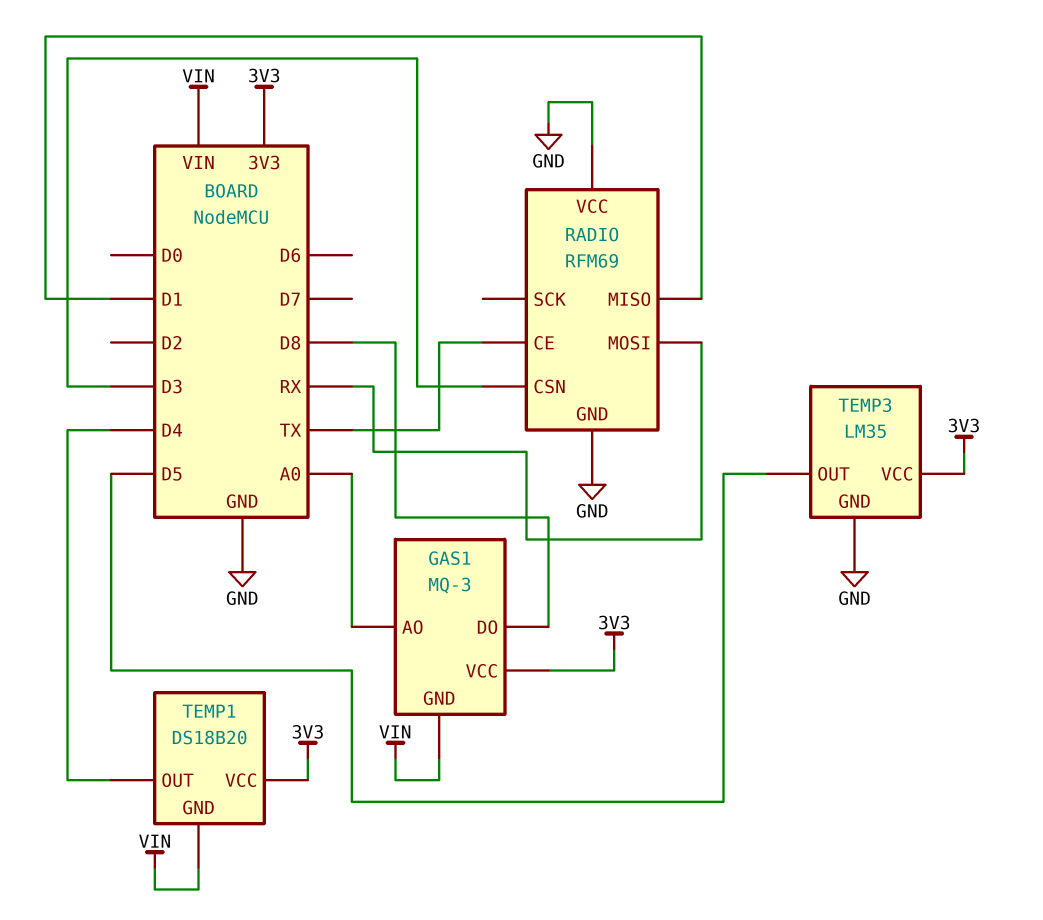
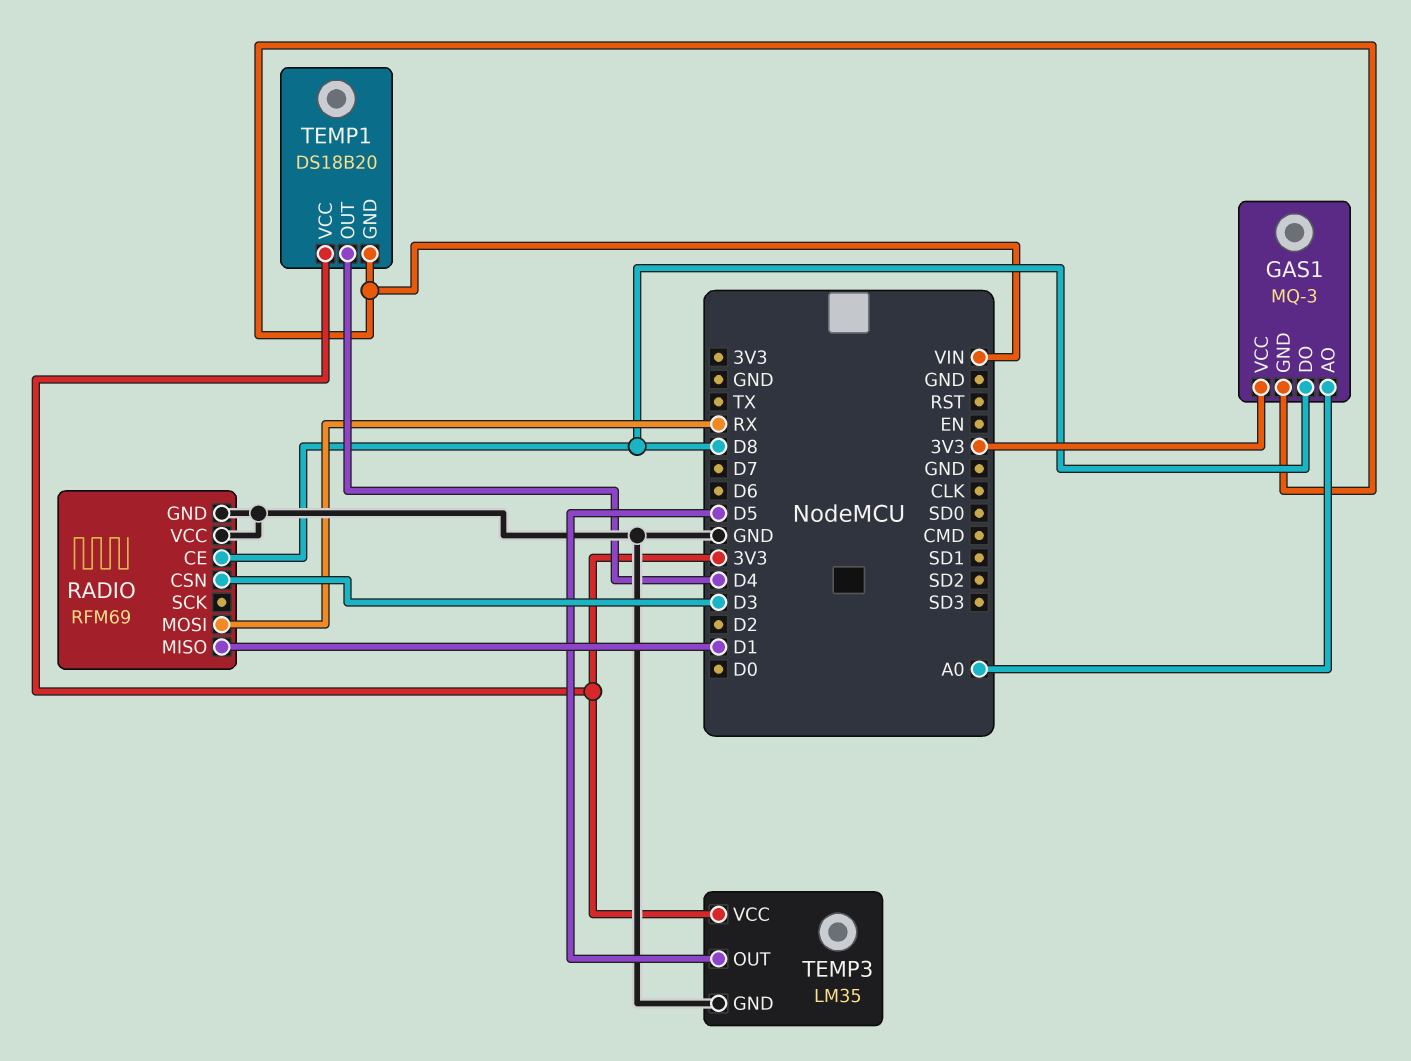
RADIO pin CE: TX -> D8

